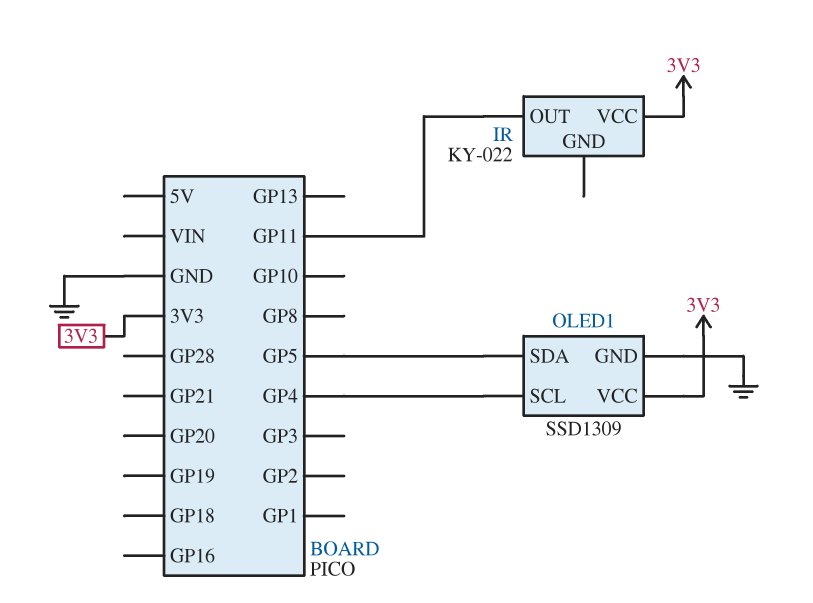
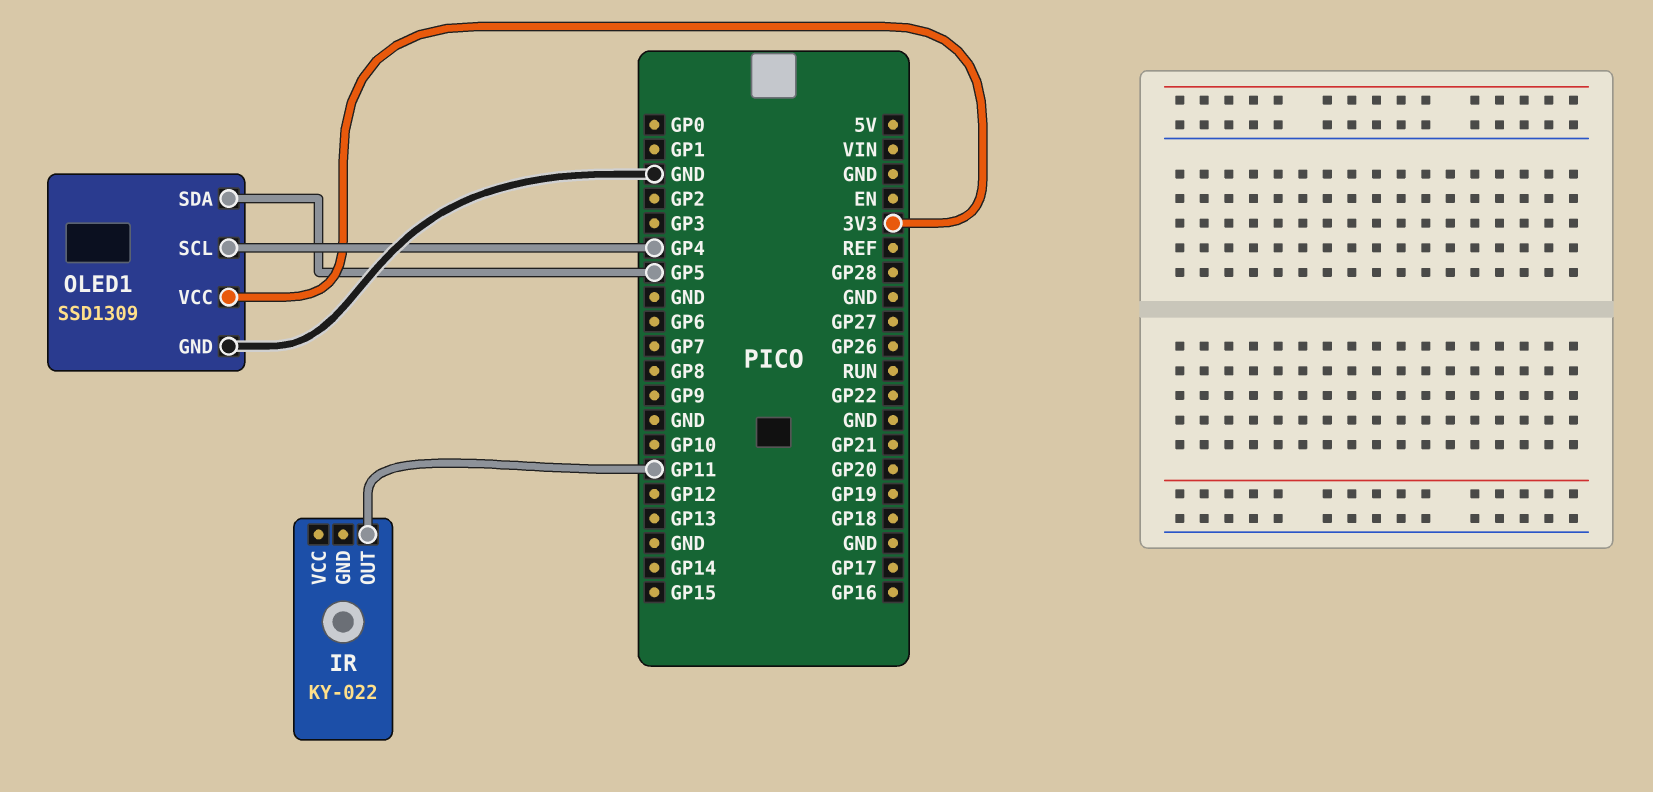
IR pin VCC: 3V3 -> none

